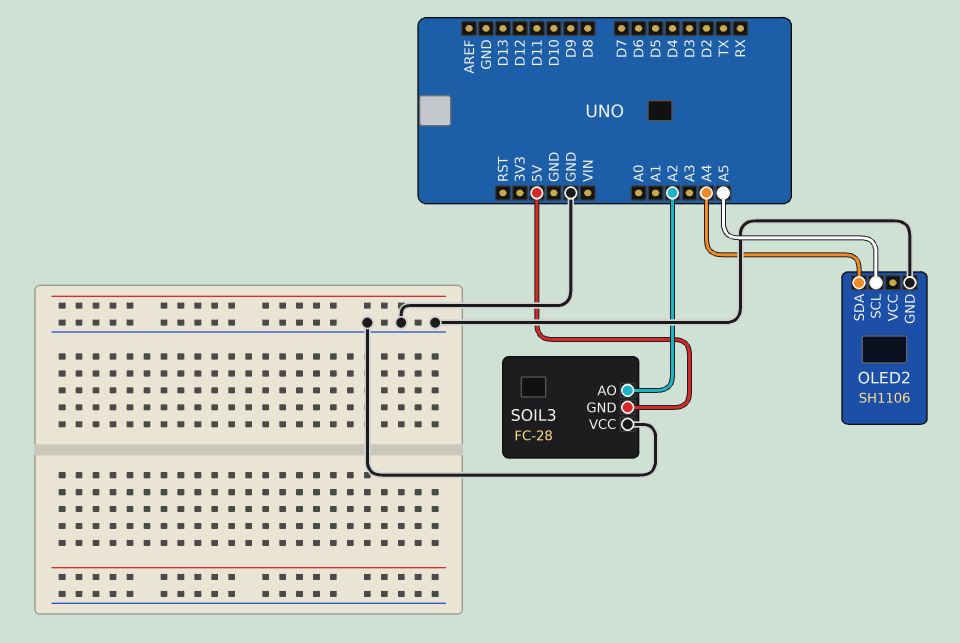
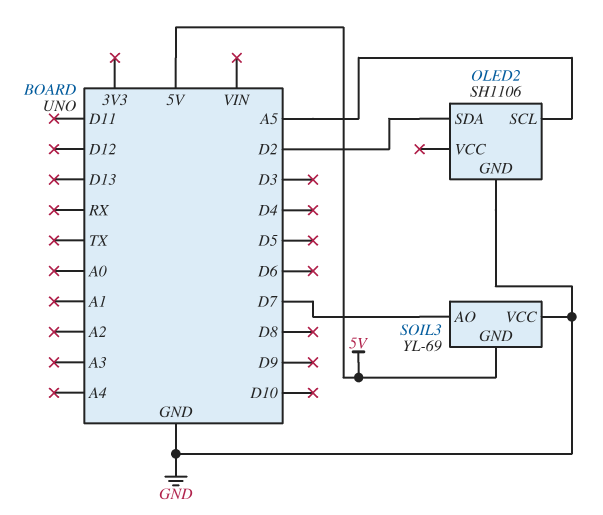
OLED2 pin SDA: A4 -> D2
SOIL3: FC-28 -> YL-69
SOIL3 pin AO: A2 -> D7

